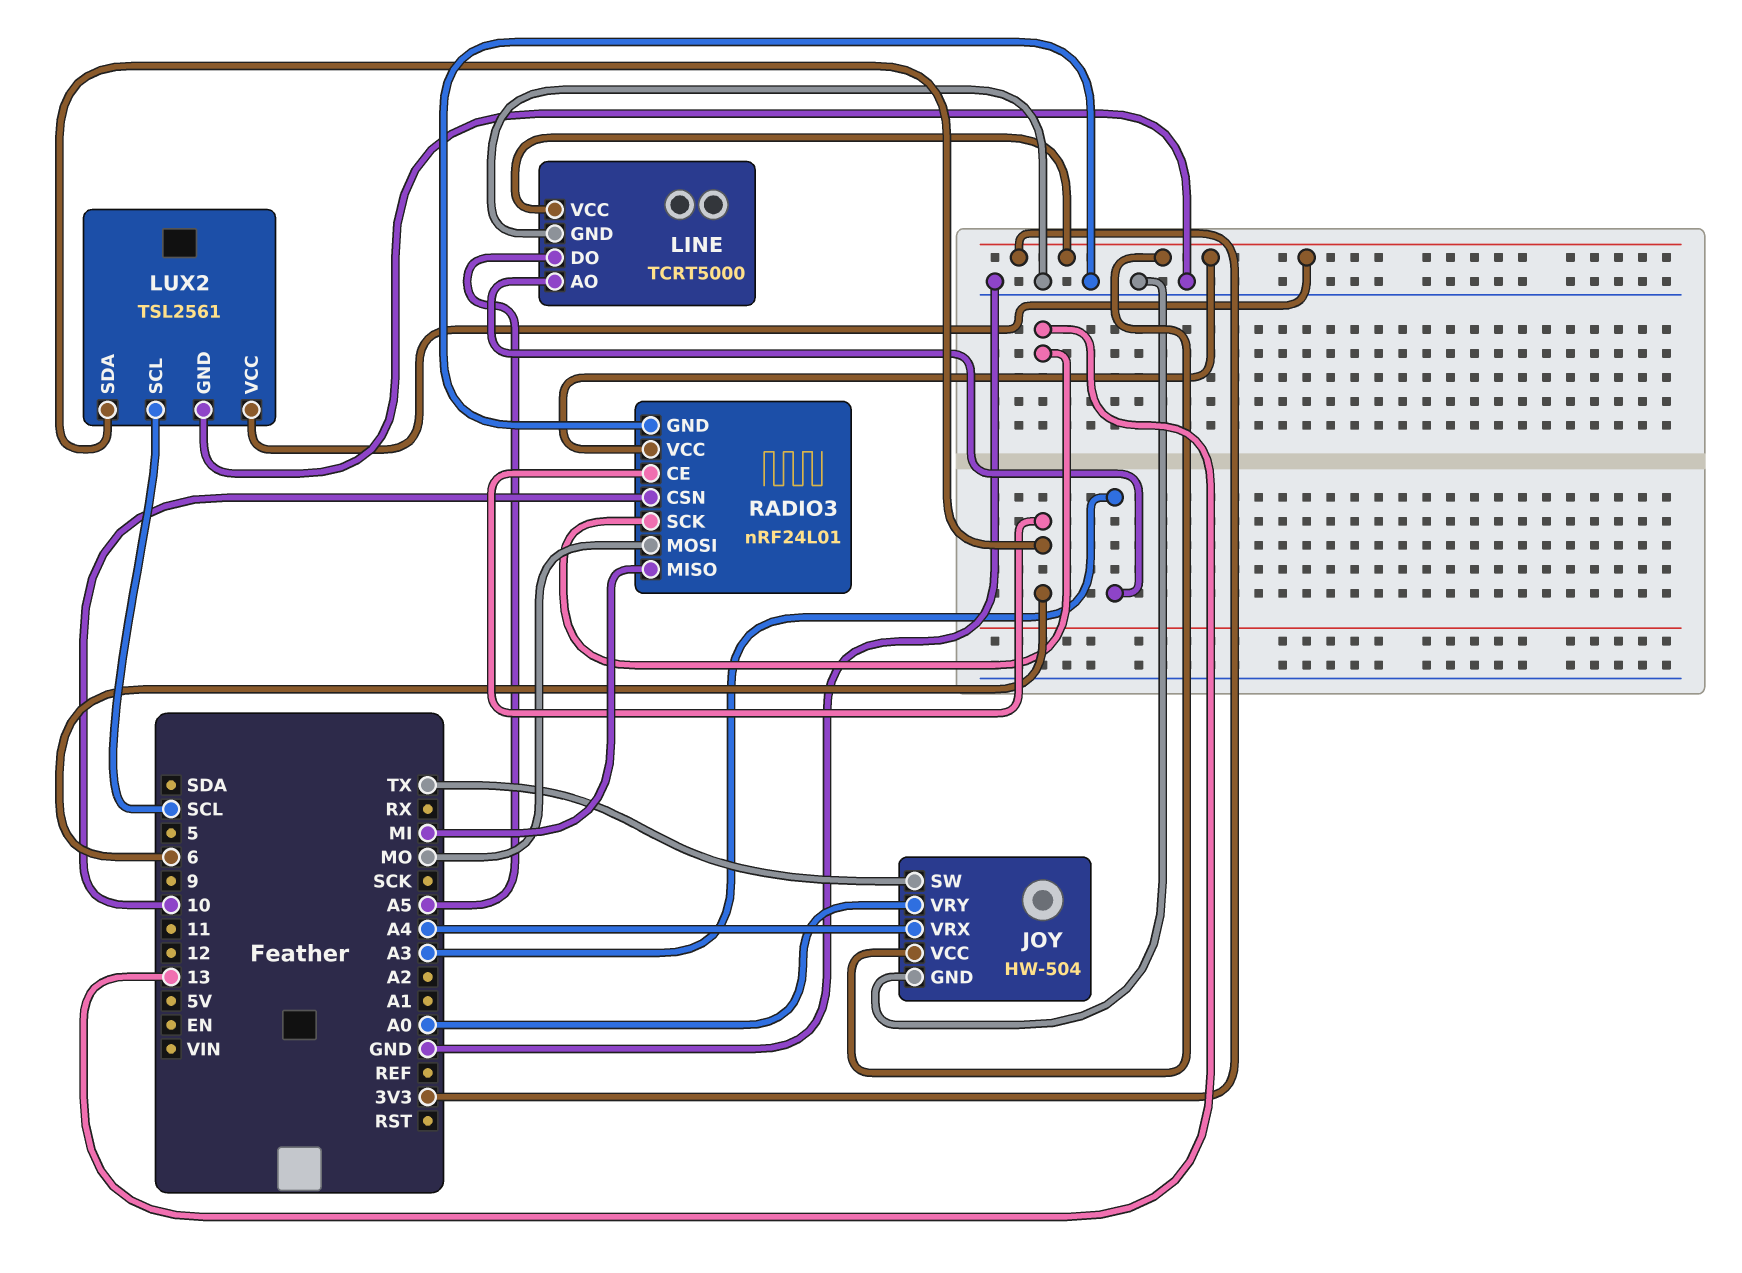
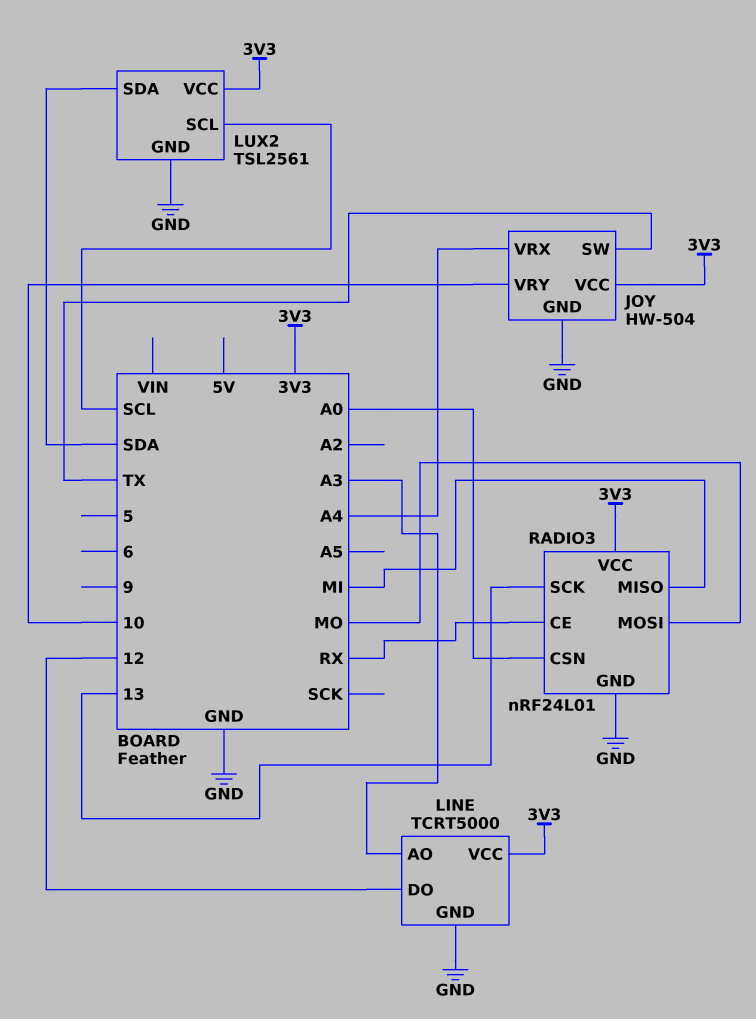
JOY pin VRY: A0 -> 10
LINE pin DO: A5 -> 12
LUX2 pin SDA: 6 -> SDA
RADIO3 pin CE: 6 -> RX
RADIO3 pin CSN: 10 -> A0

